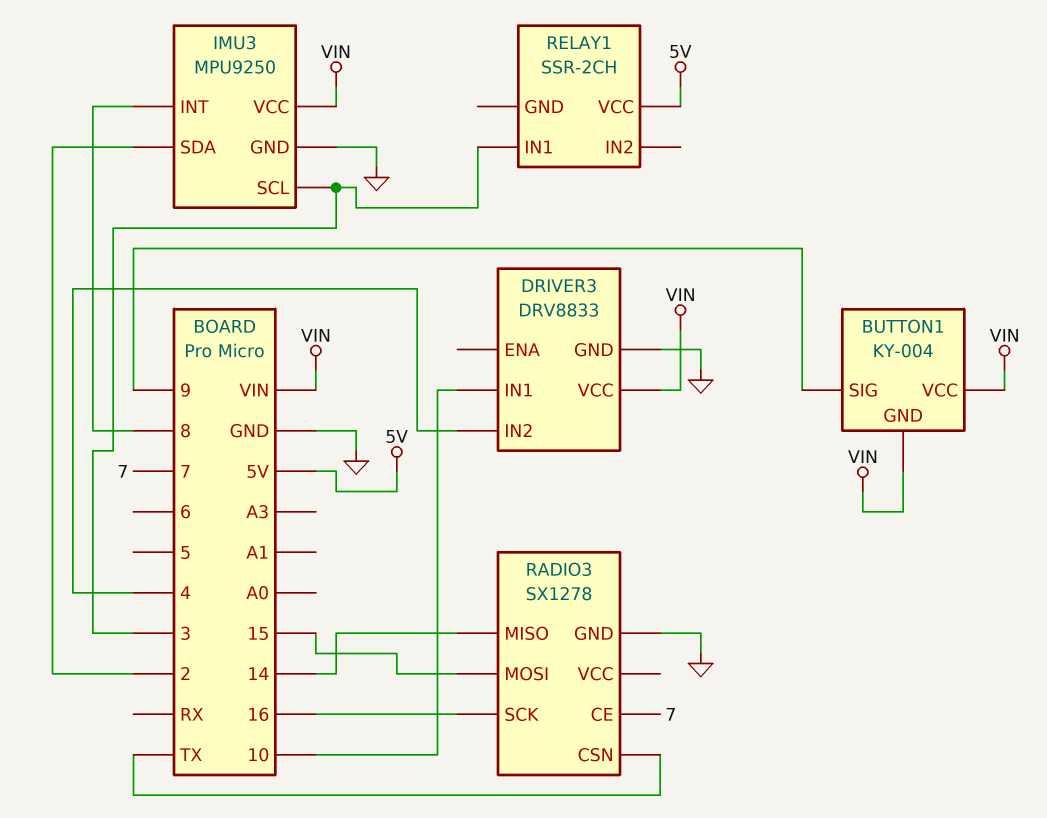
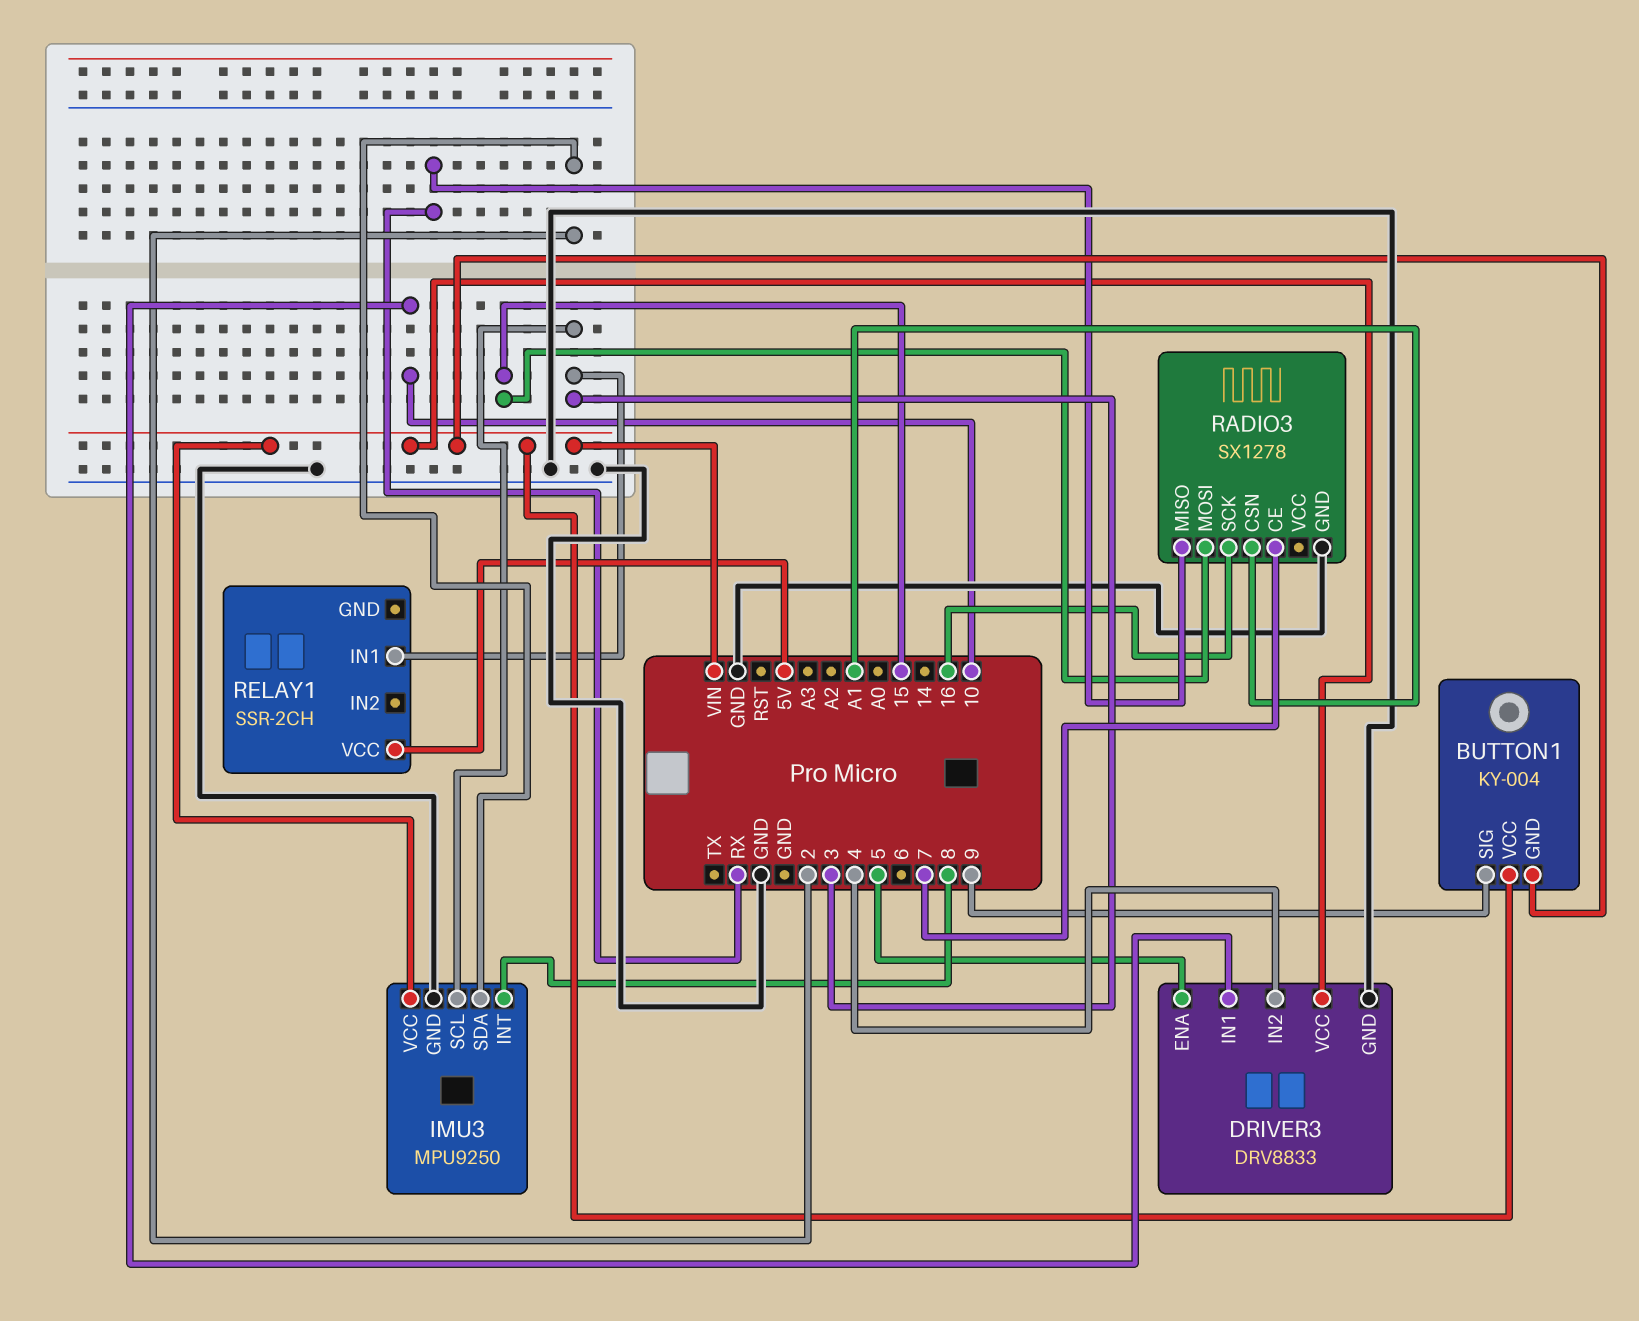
DRIVER3 pin ENA: none -> 5
RADIO3 pin CSN: TX -> A1
RADIO3 pin MISO: 14 -> RX

